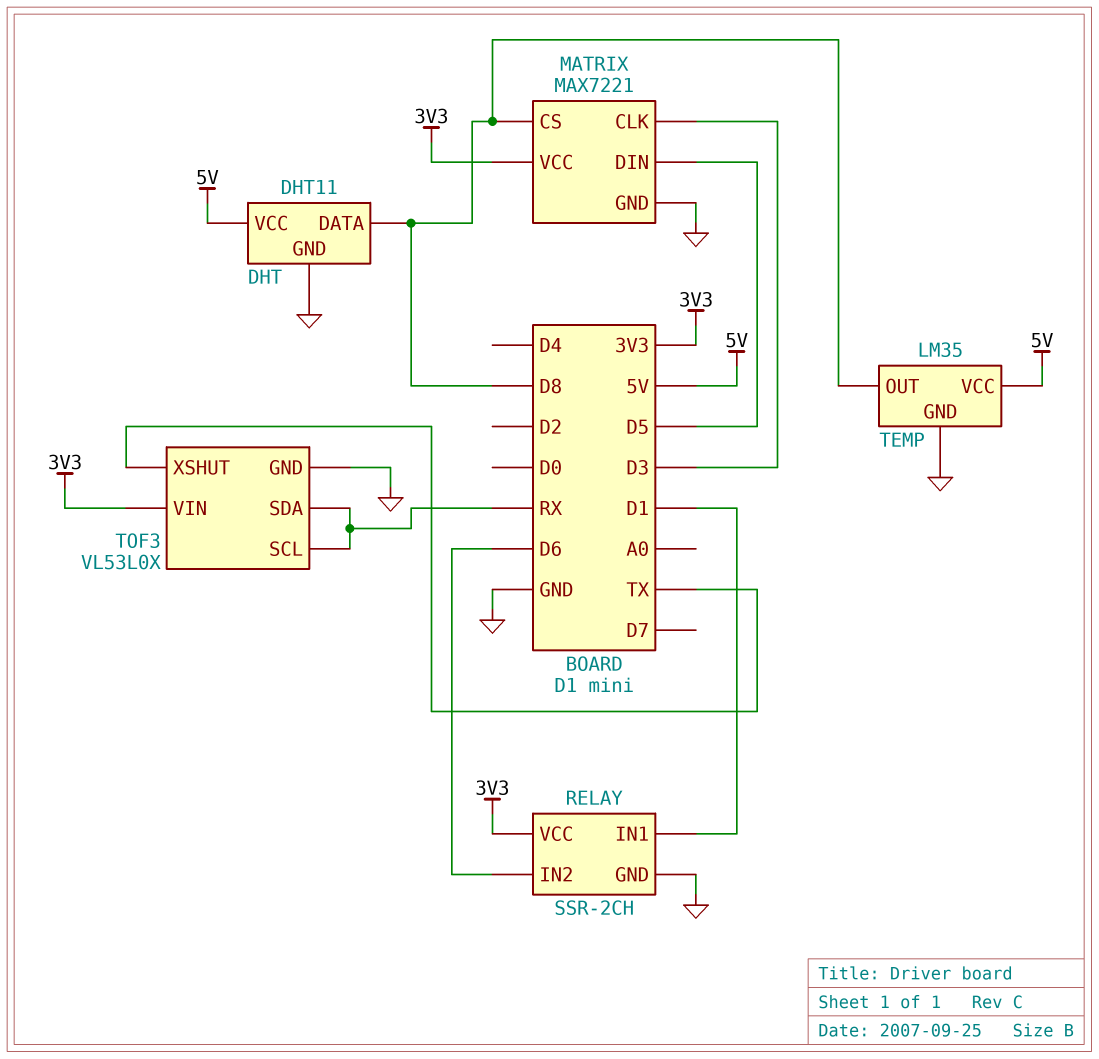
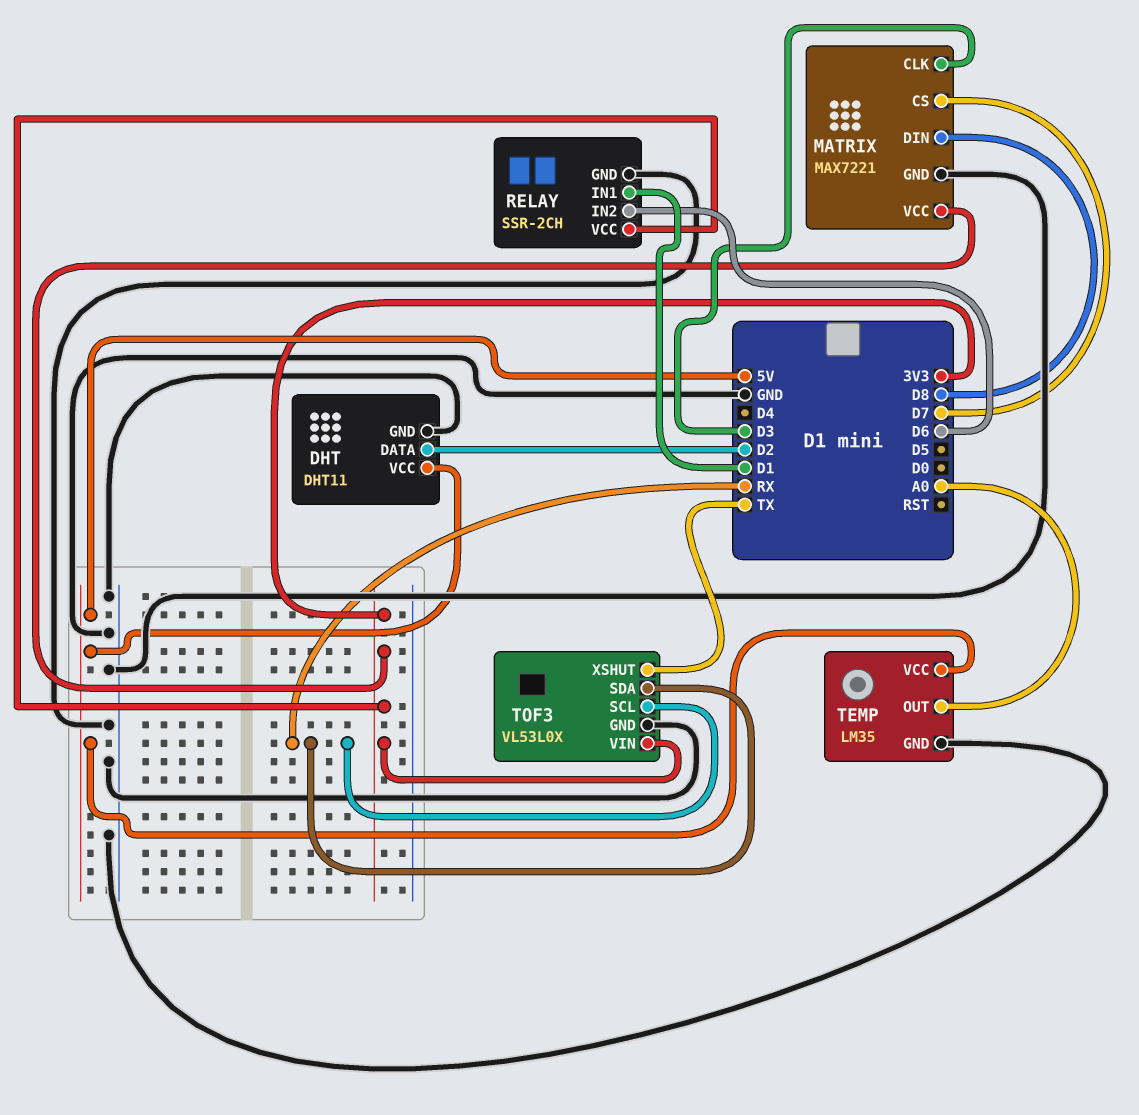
DHT pin DATA: D8 -> D2
MATRIX pin CS: D8 -> D7
MATRIX pin DIN: D5 -> D8
TEMP pin OUT: D8 -> A0

